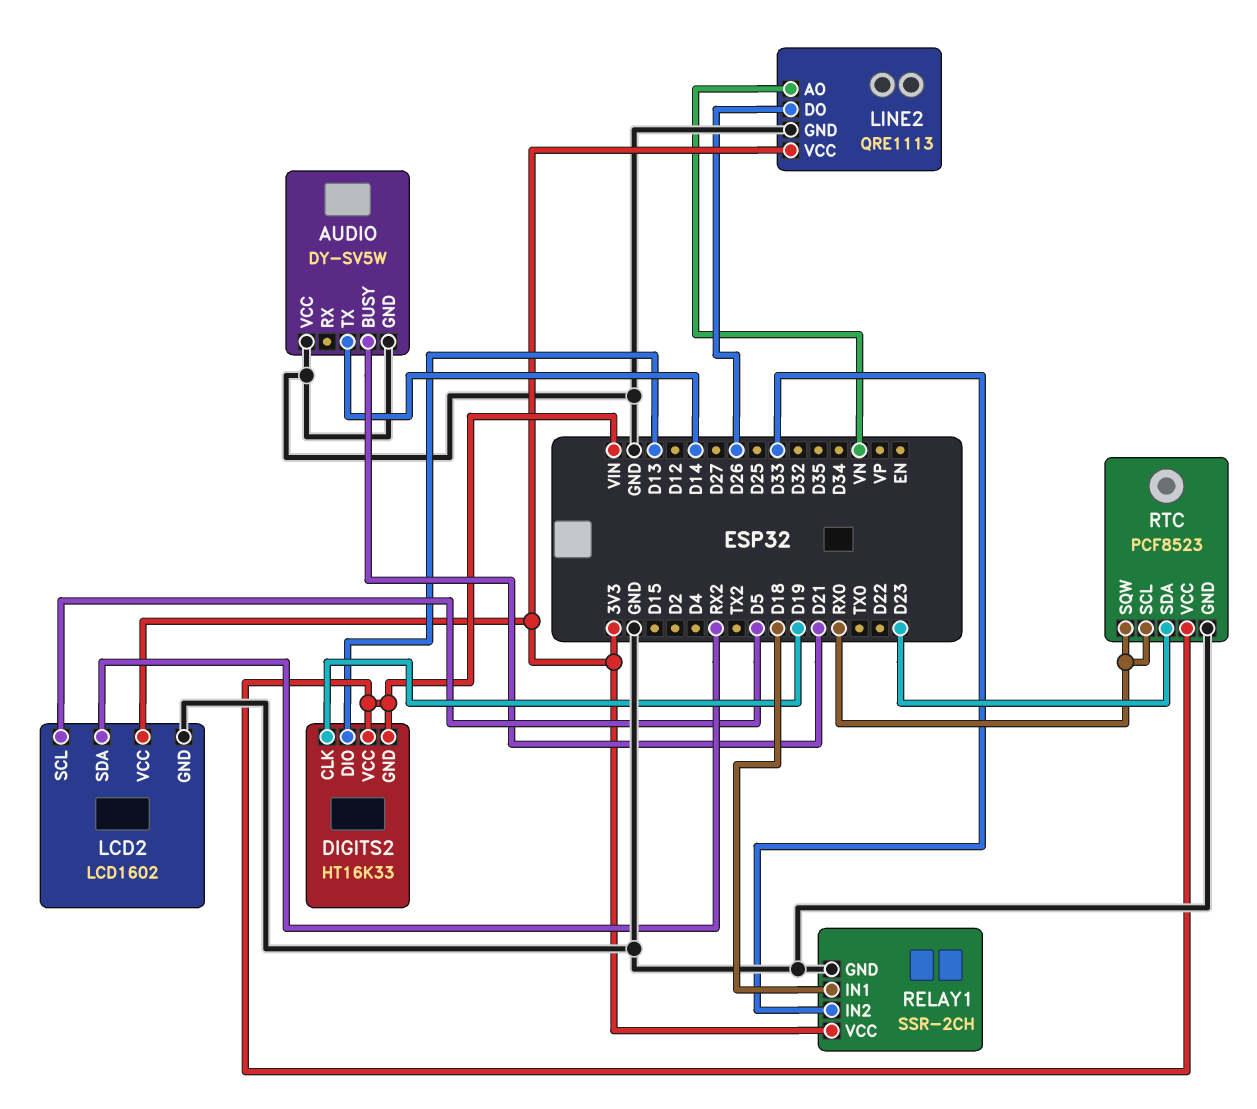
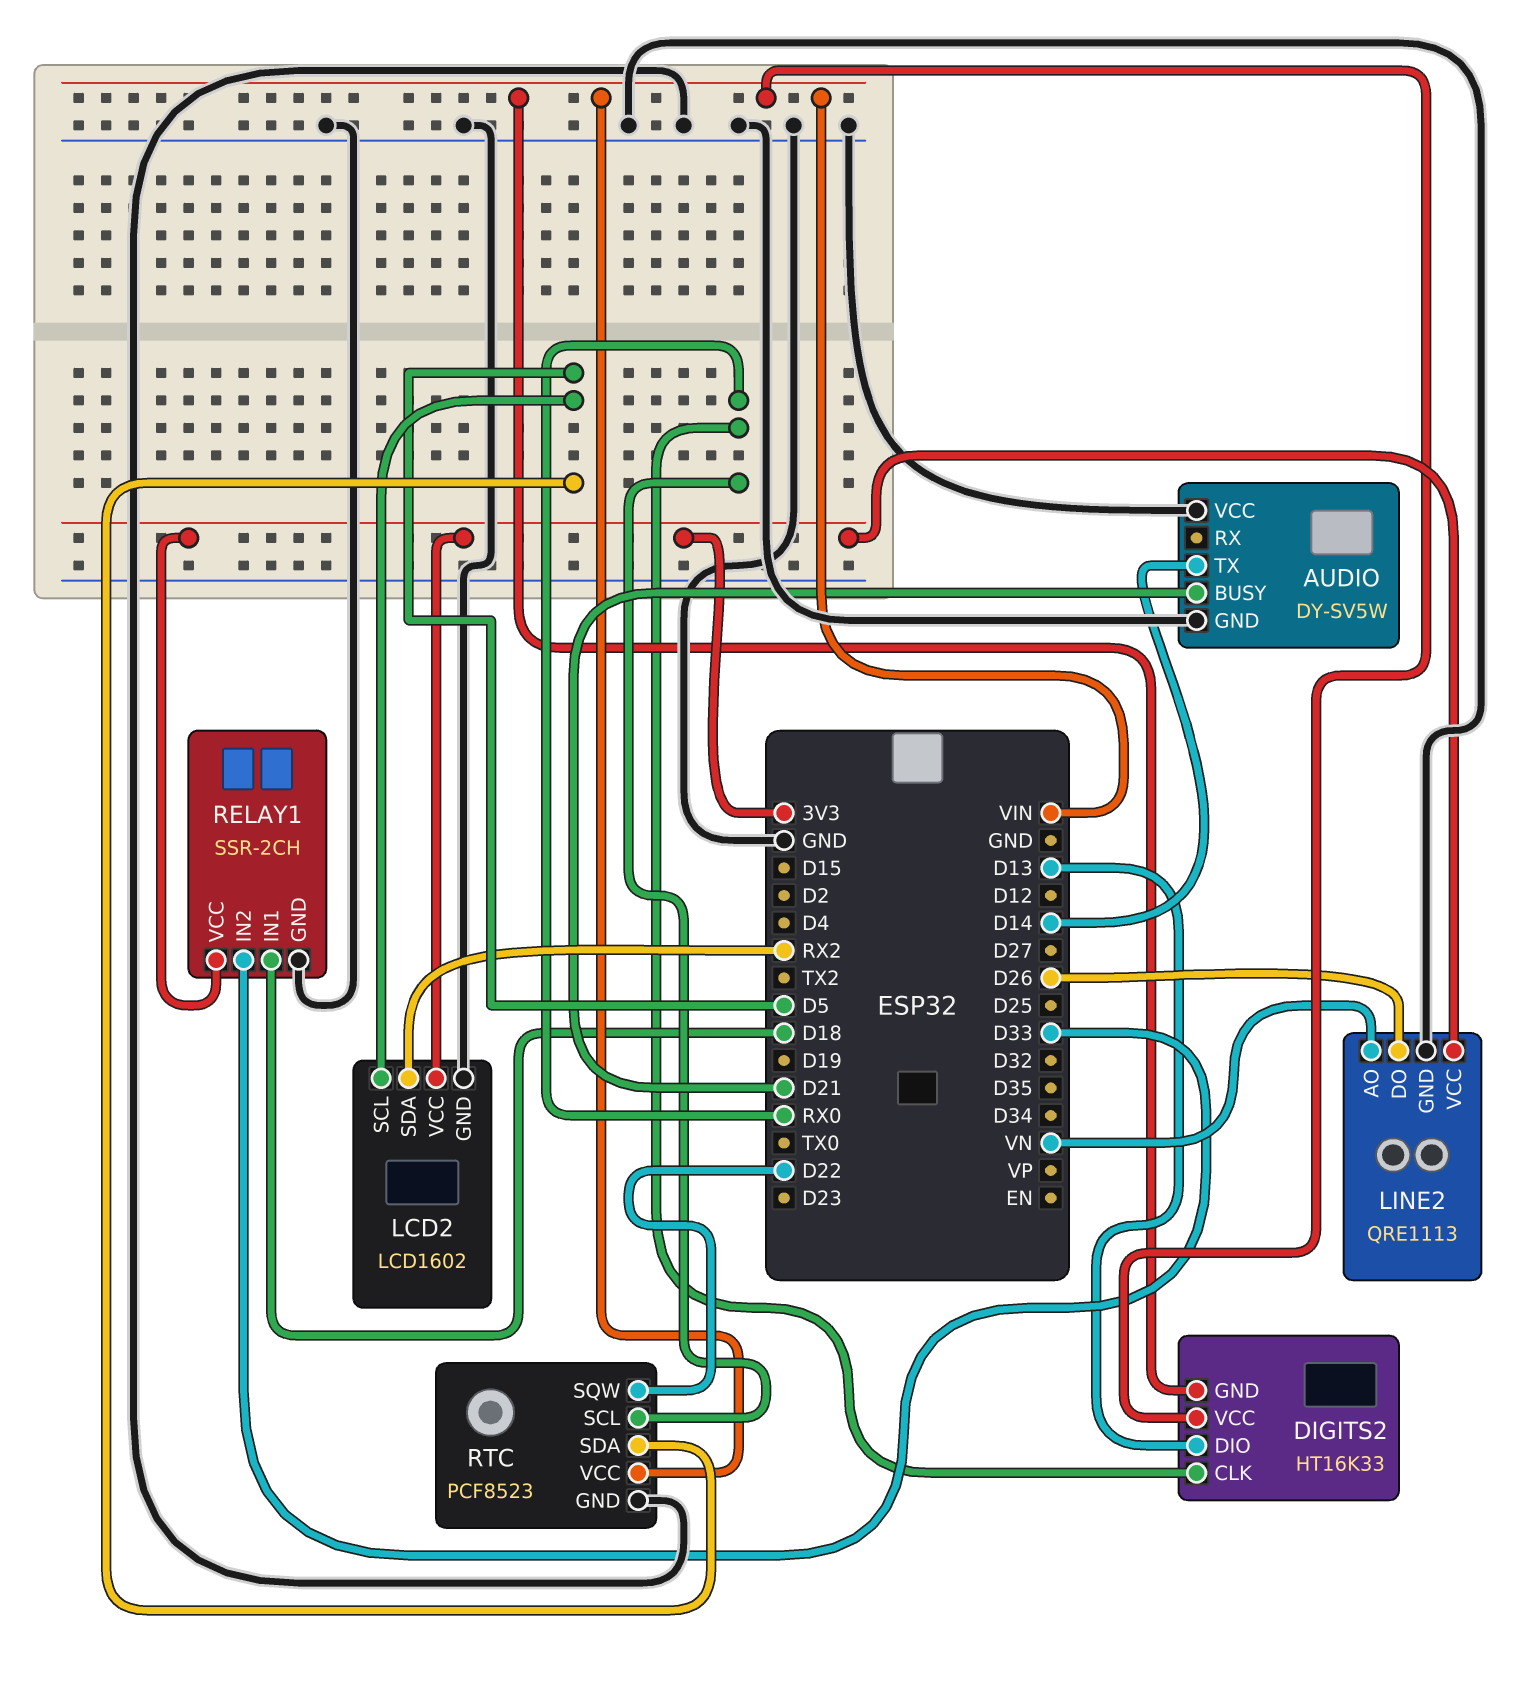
DIGITS2 pin CLK: D19 -> RX0
RTC pin SDA: D23 -> D5
RTC pin SQW: RX0 -> D22

